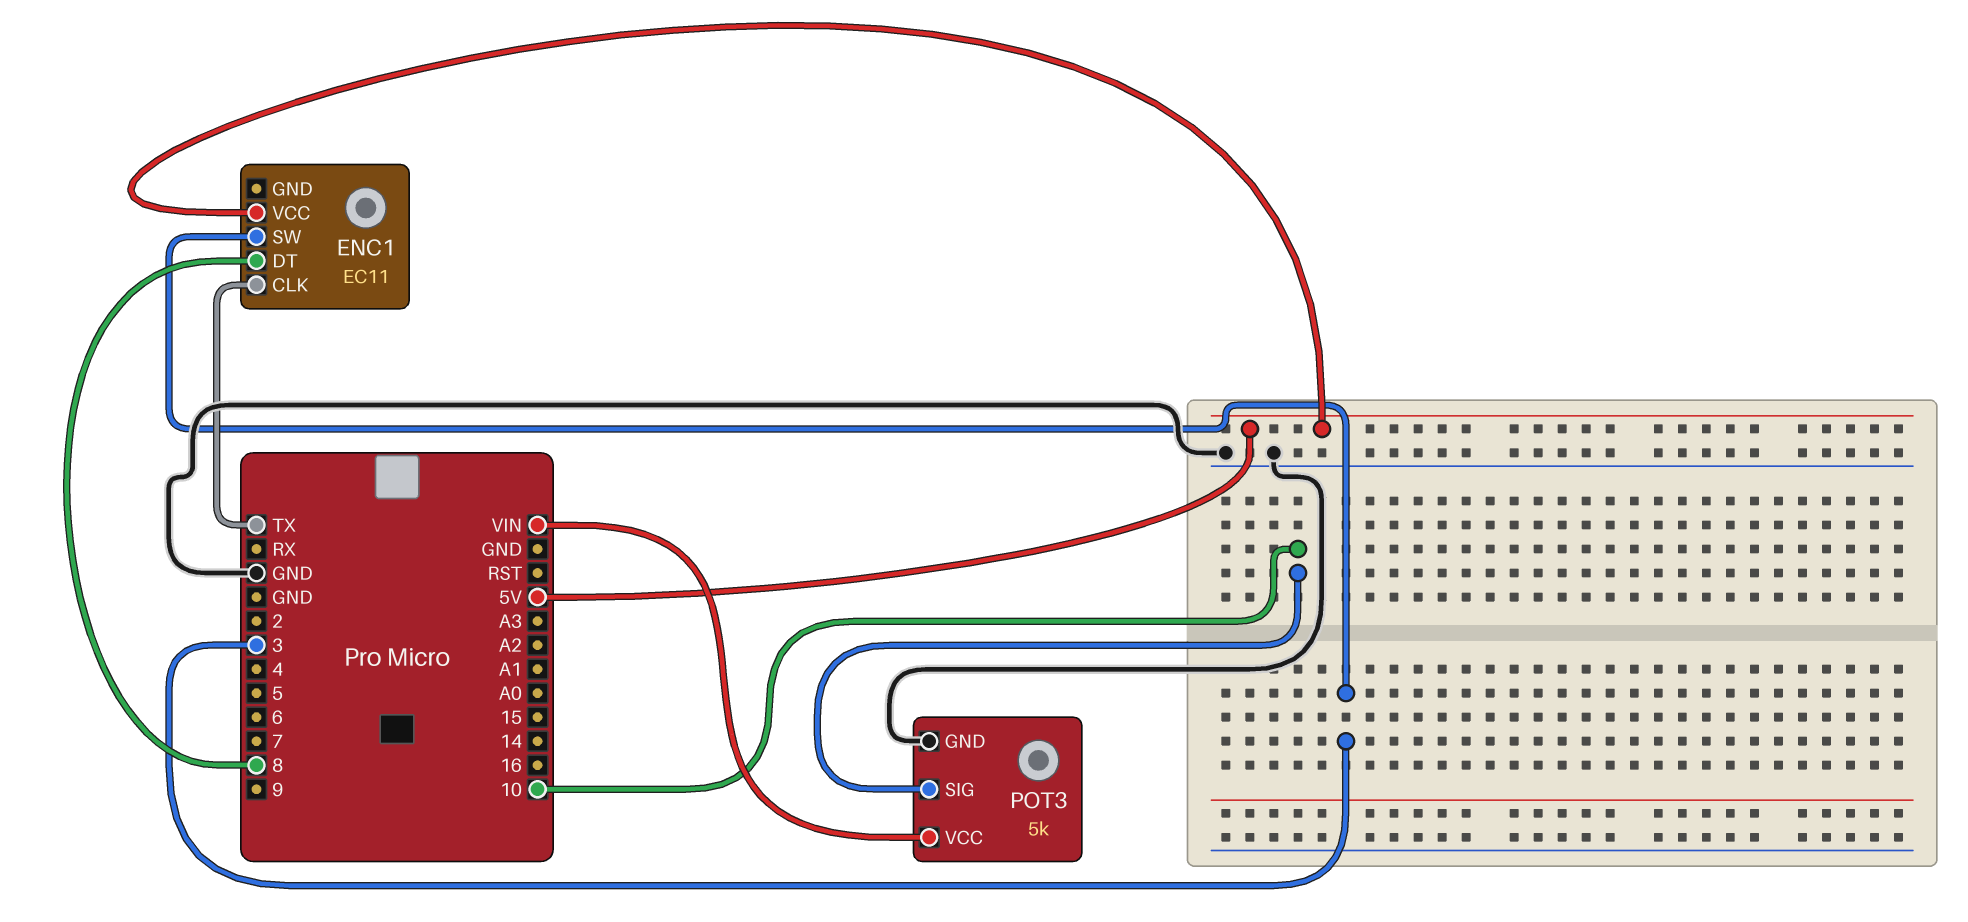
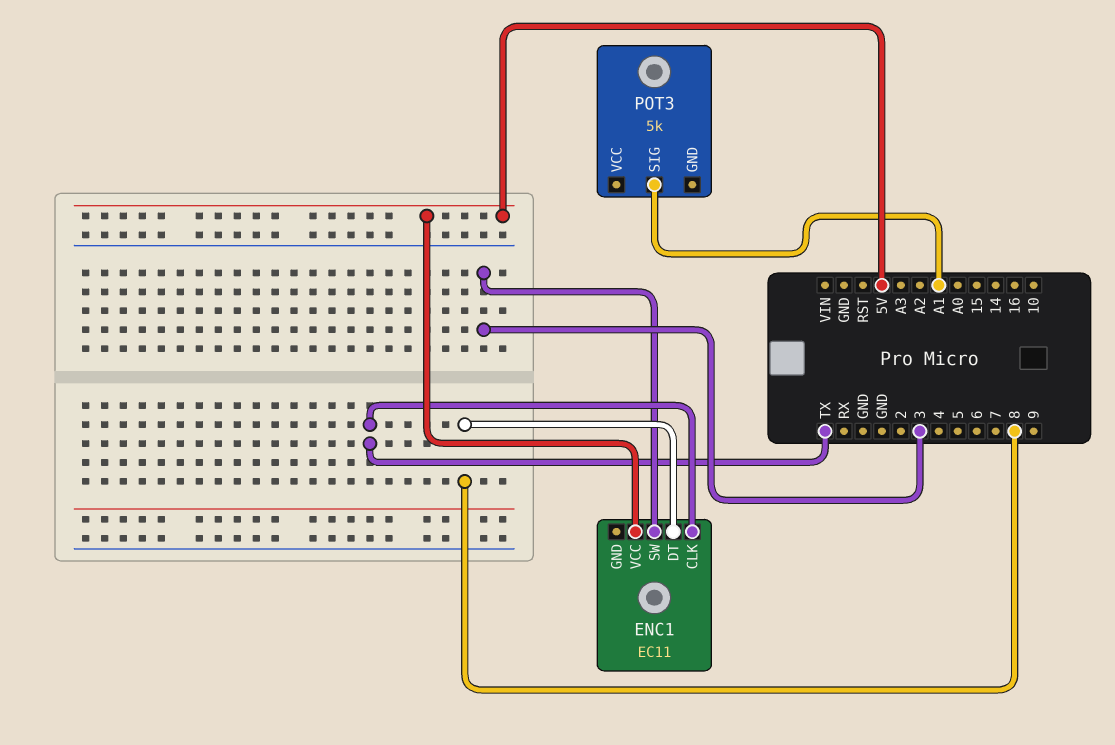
POT3 pin GND: GND -> none
POT3 pin SIG: 10 -> A1
POT3 pin VCC: VIN -> none

